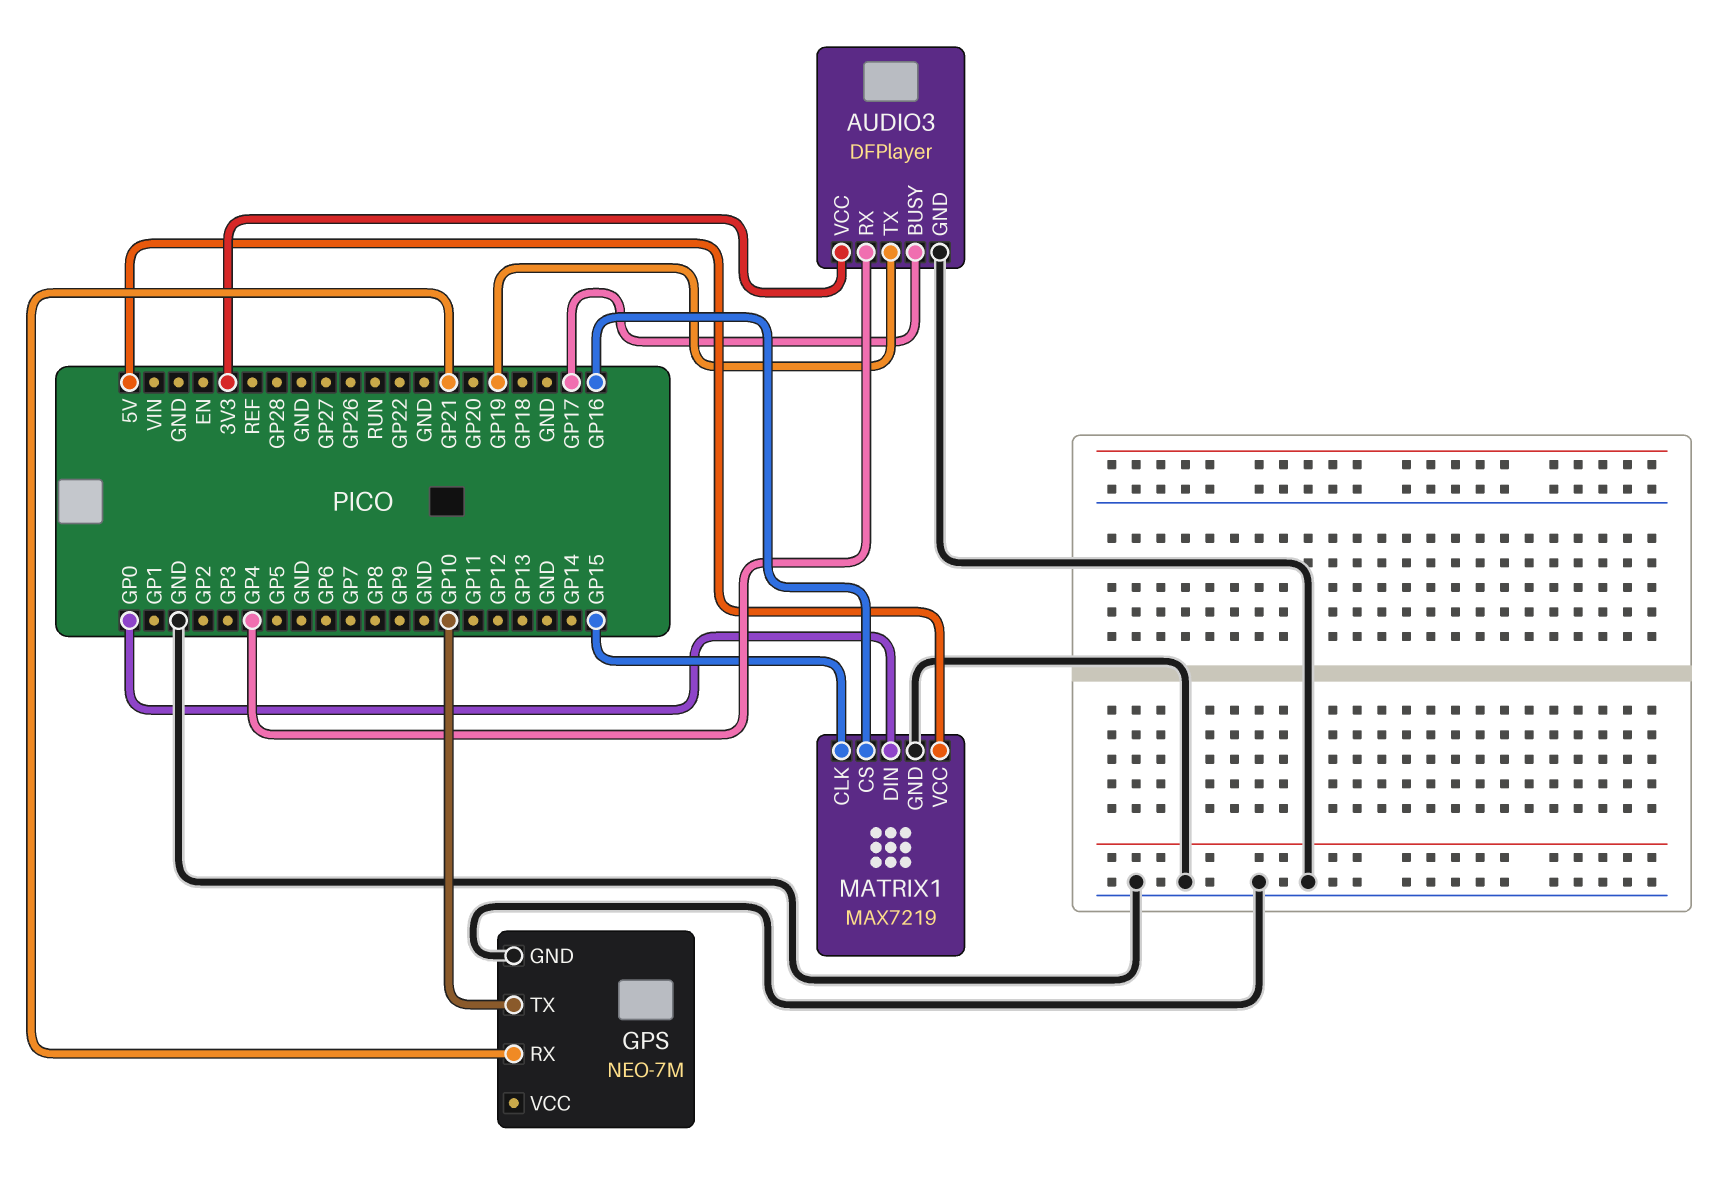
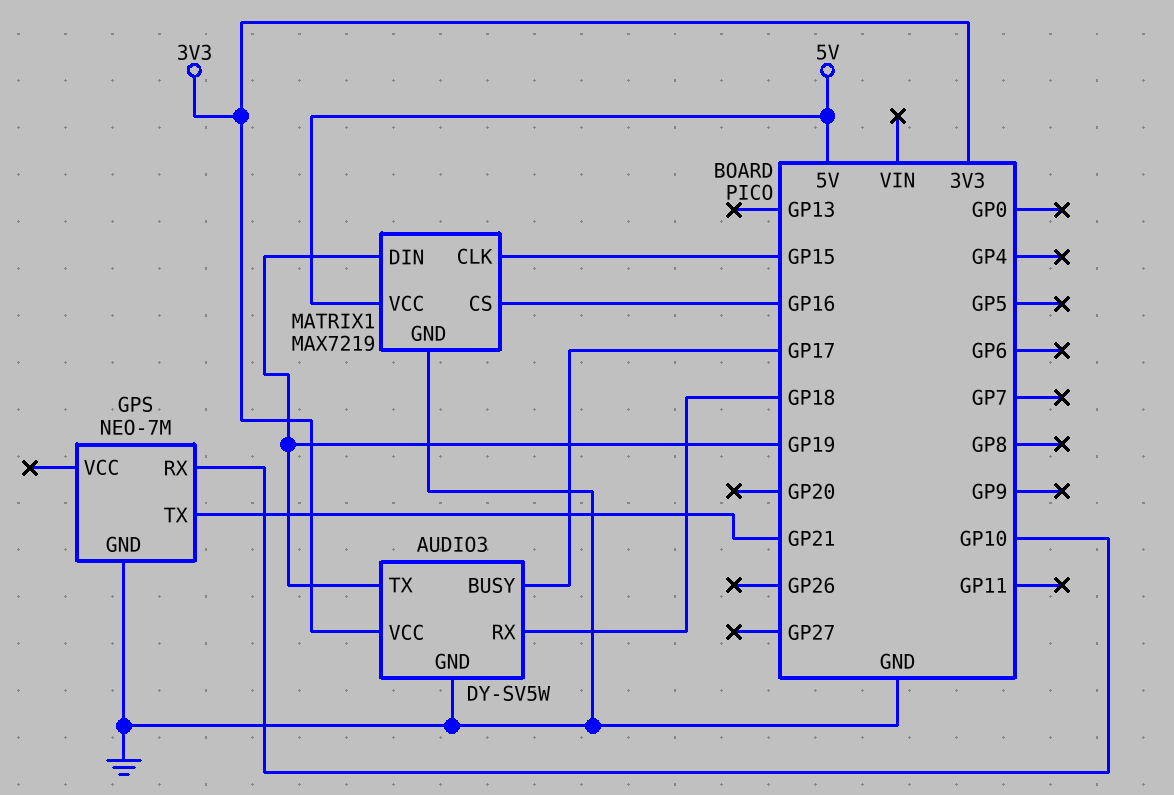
AUDIO3: DFPlayer -> DY-SV5W
AUDIO3 pin RX: GP4 -> GP18
GPS pin RX: GP21 -> GP10
GPS pin TX: GP10 -> GP21
MATRIX1 pin DIN: GP0 -> GP19

